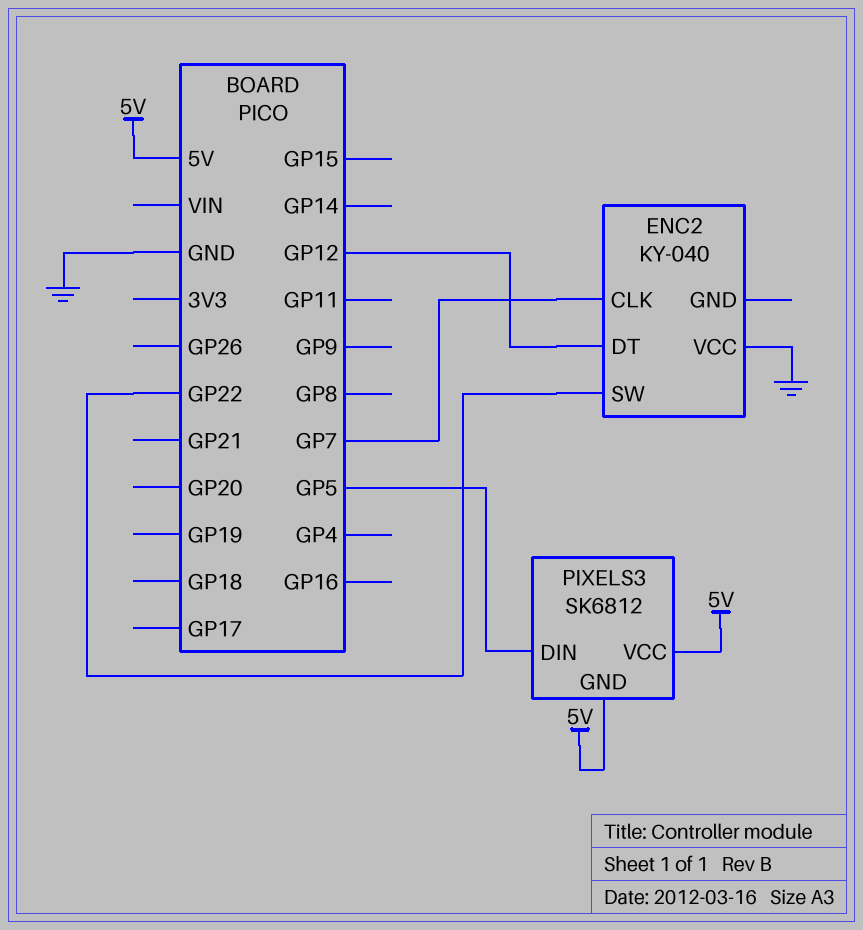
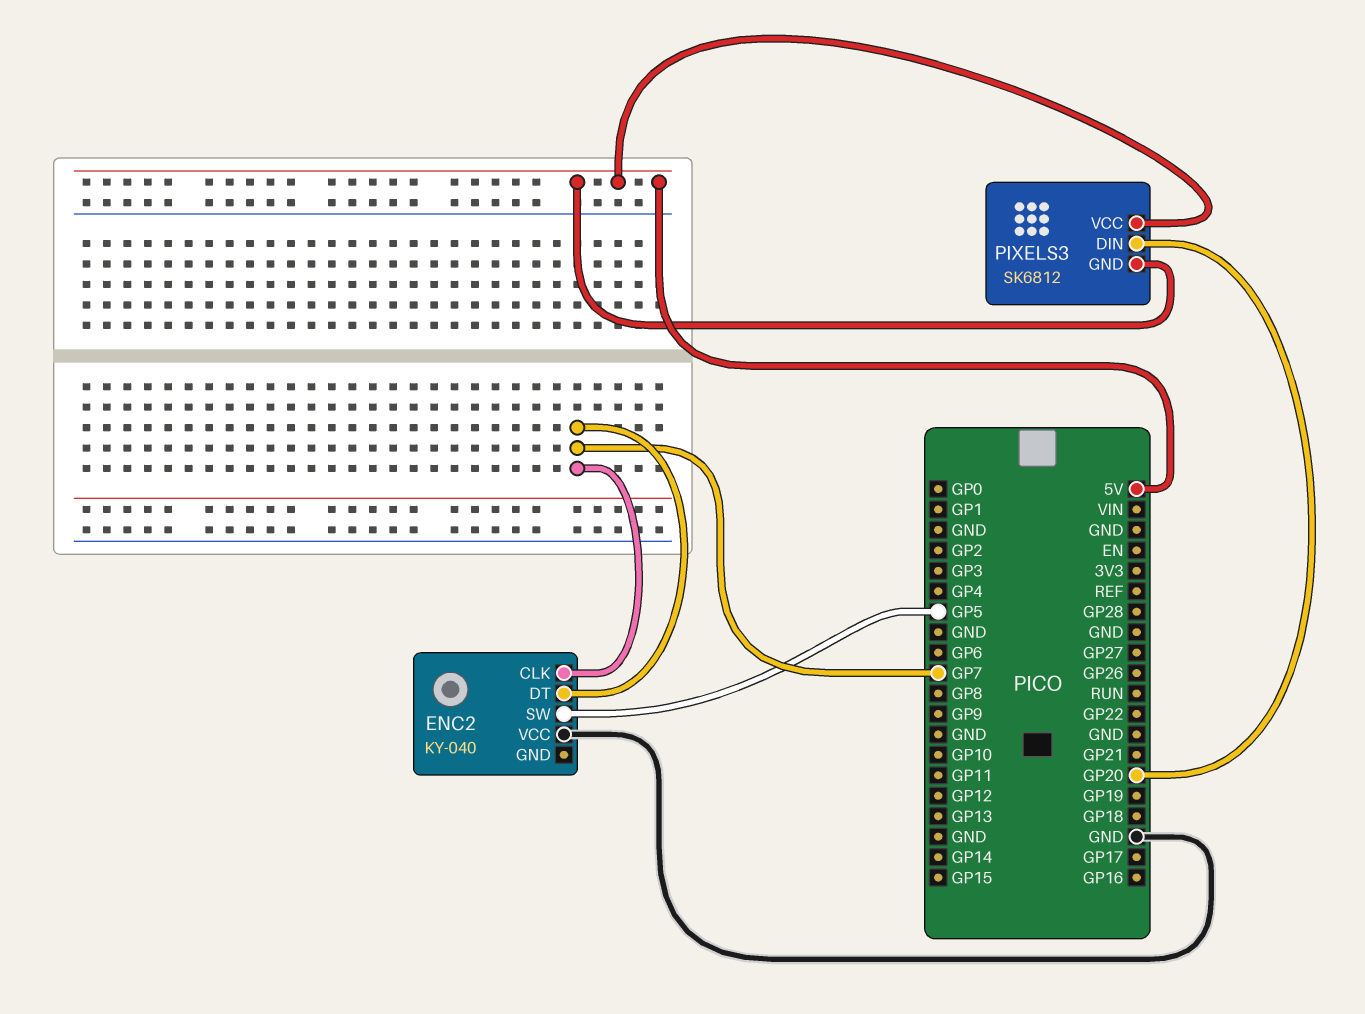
ENC2 pin DT: GP12 -> GP7
ENC2 pin SW: GP22 -> GP5
PIXELS3 pin DIN: GP5 -> GP20

